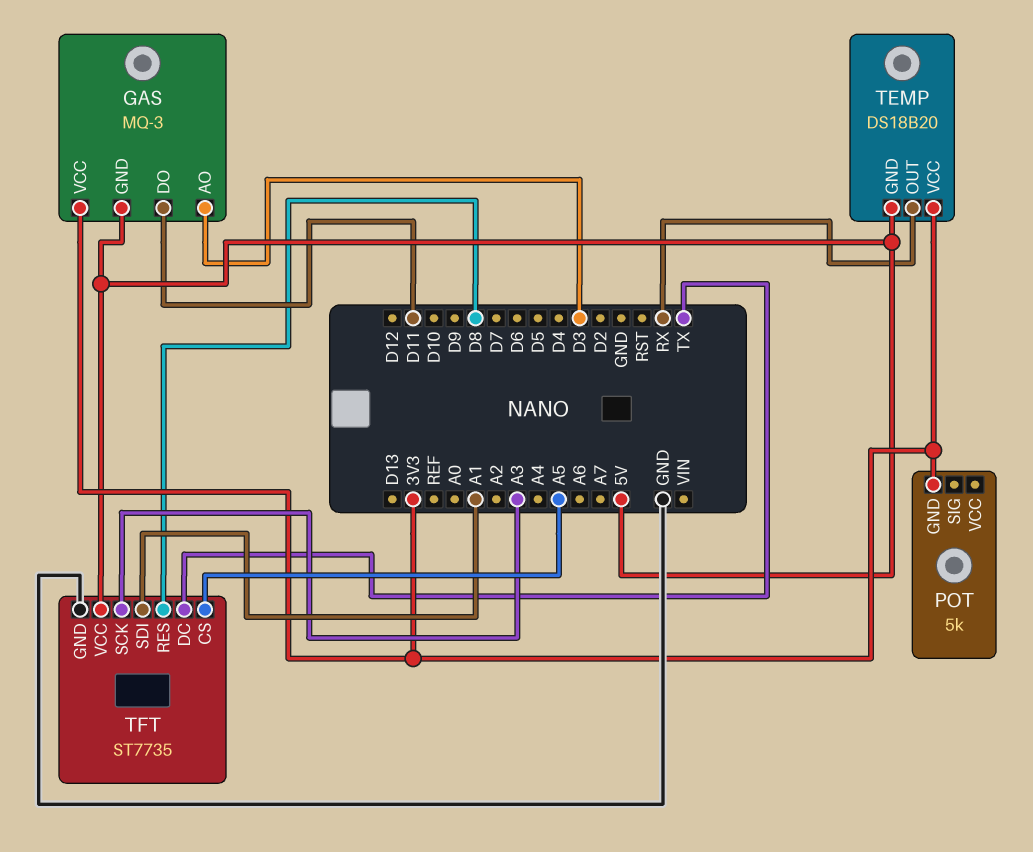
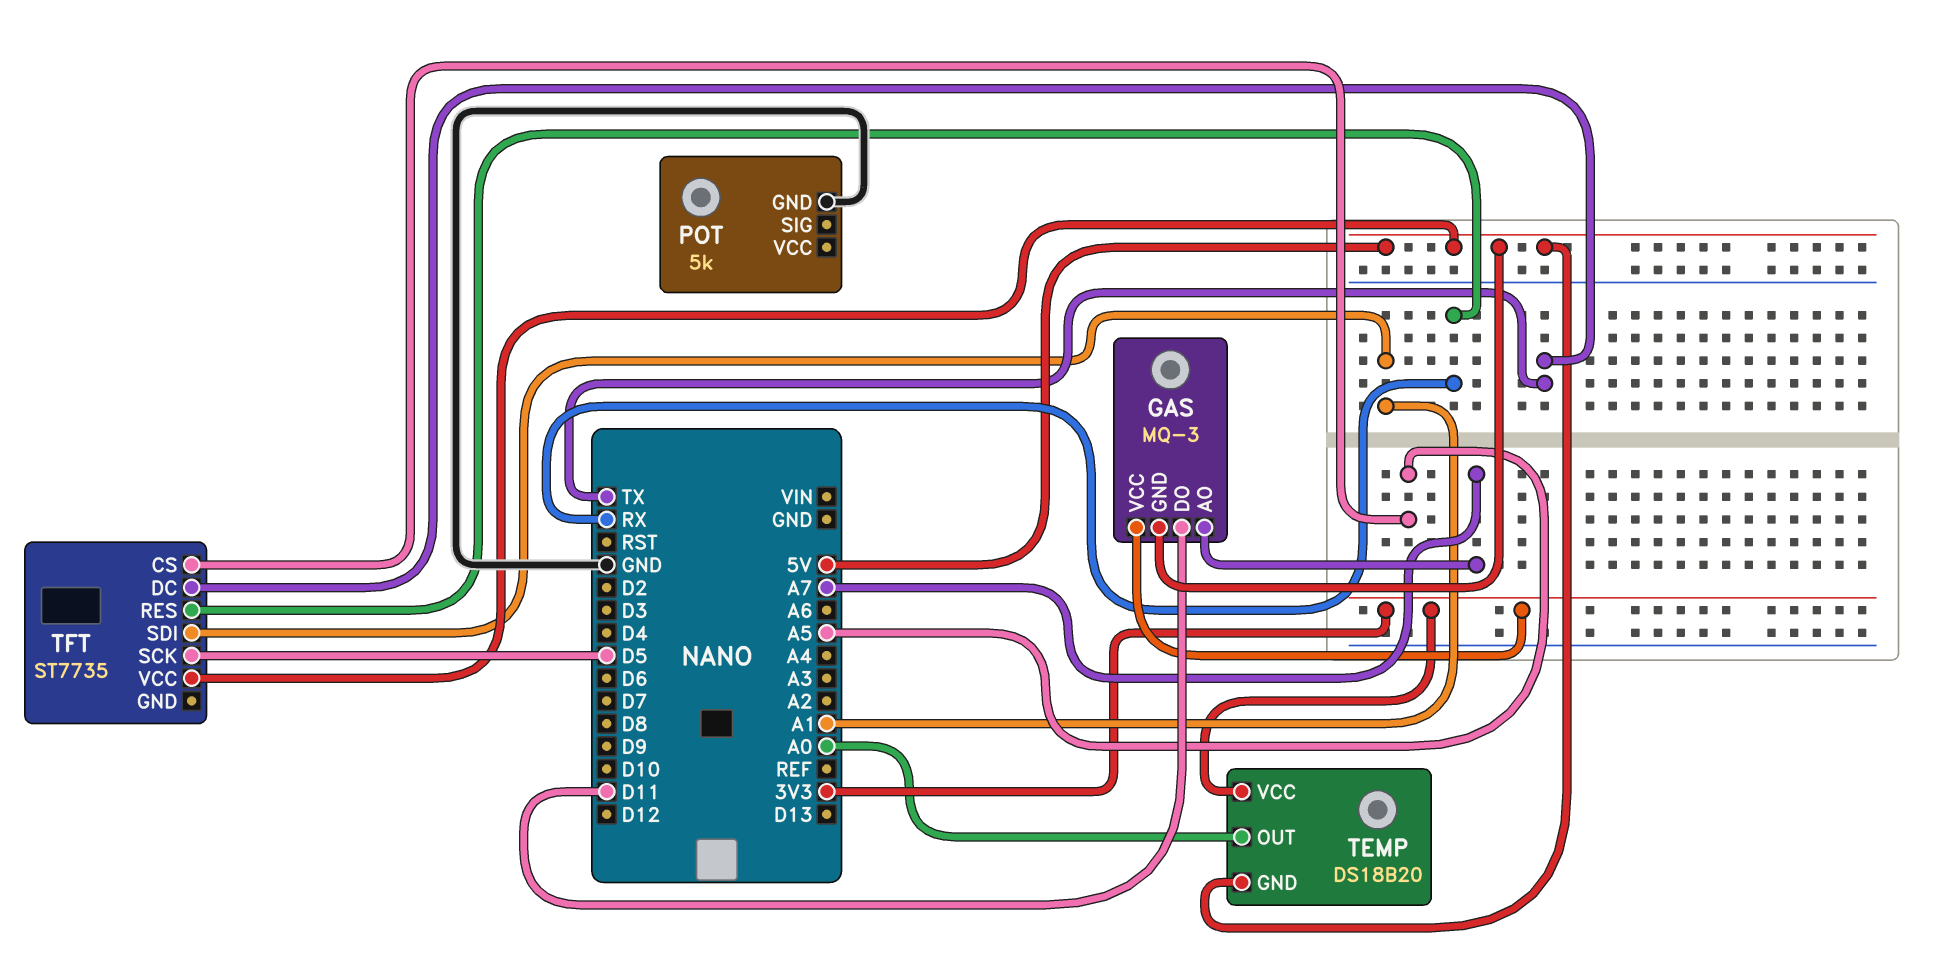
GAS pin AO: D3 -> A7
POT pin GND: 3V3 -> GND
TEMP pin OUT: RX -> A0
TFT pin GND: GND -> none
TFT pin RES: D8 -> RX
TFT pin SCK: A3 -> D5

